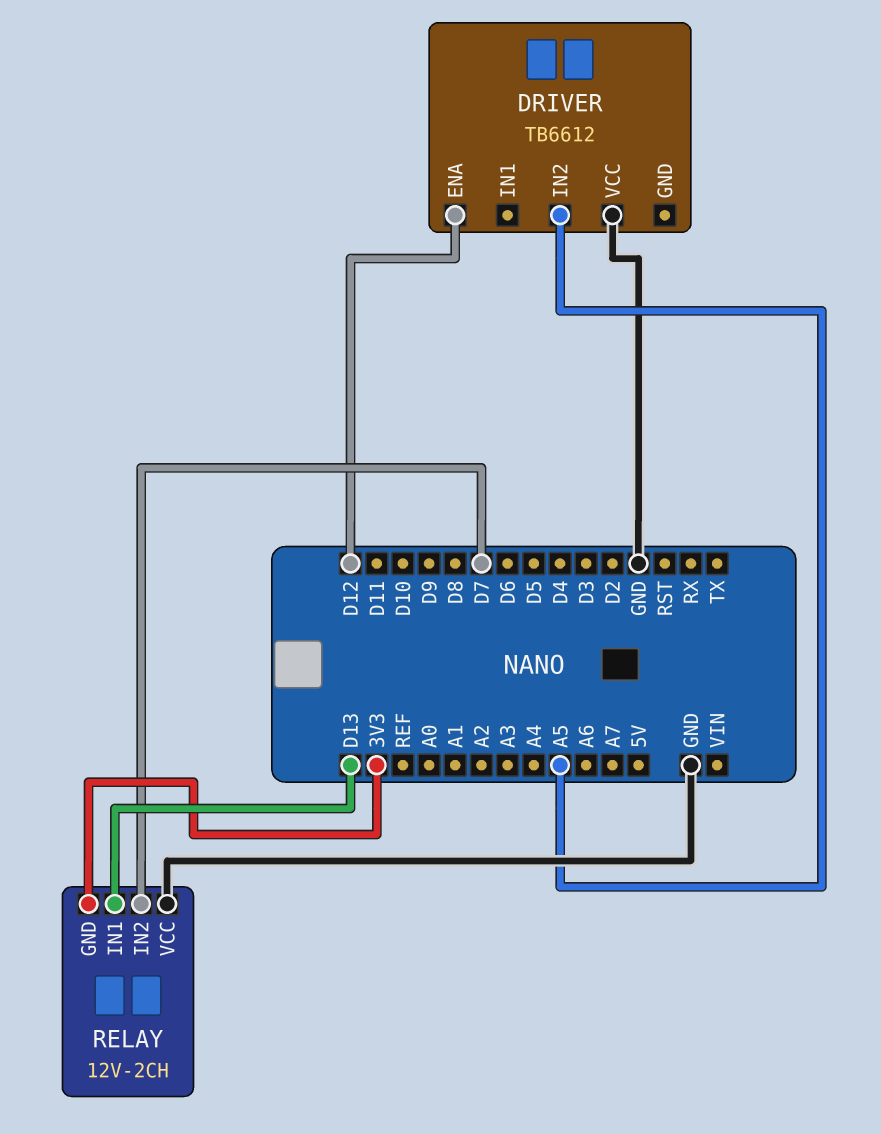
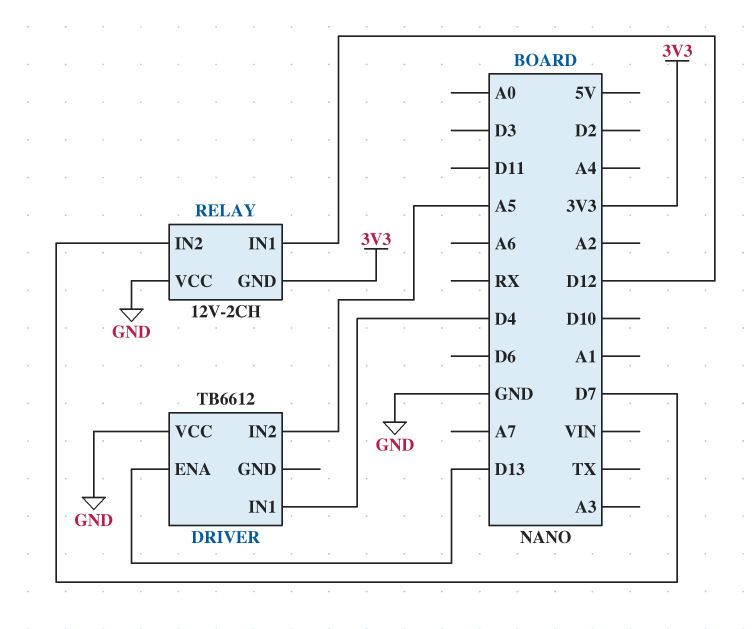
DRIVER pin ENA: D12 -> D13
DRIVER pin IN1: none -> D4
RELAY pin IN1: D13 -> D12

